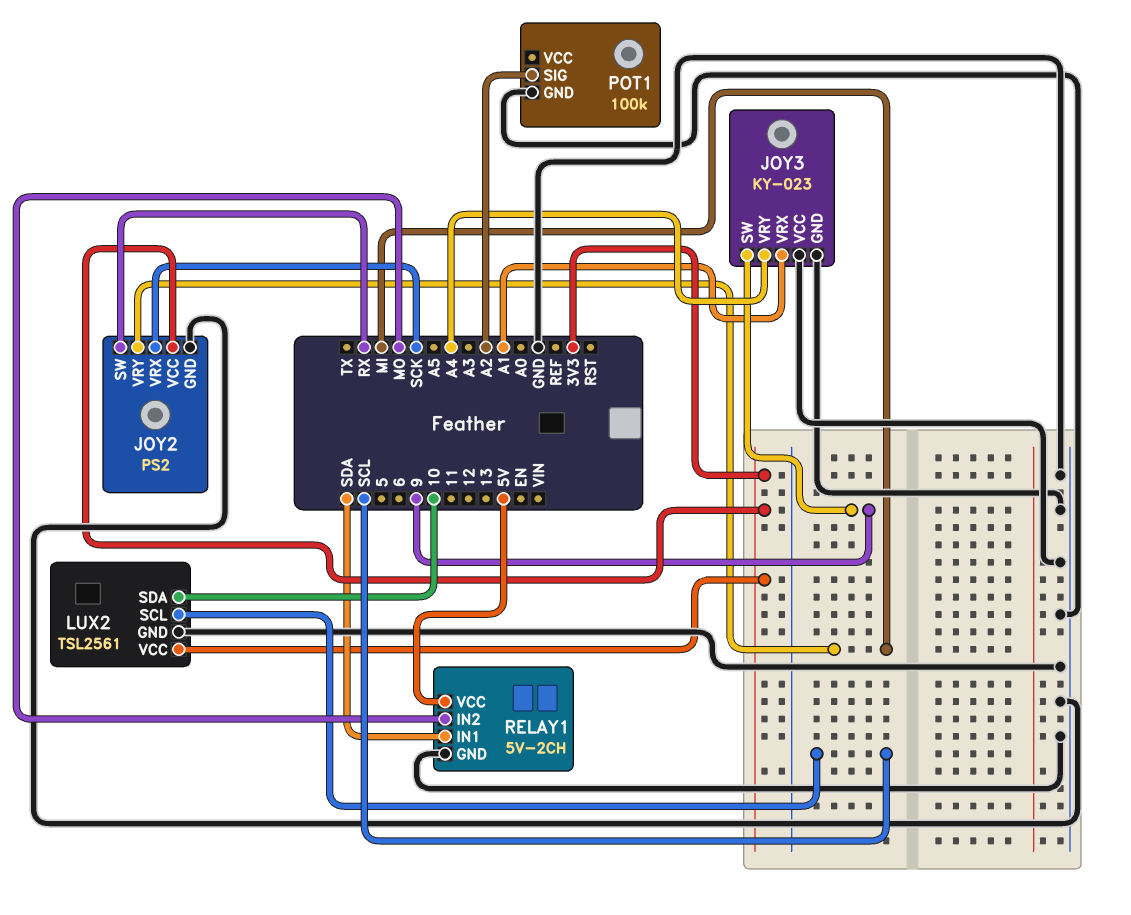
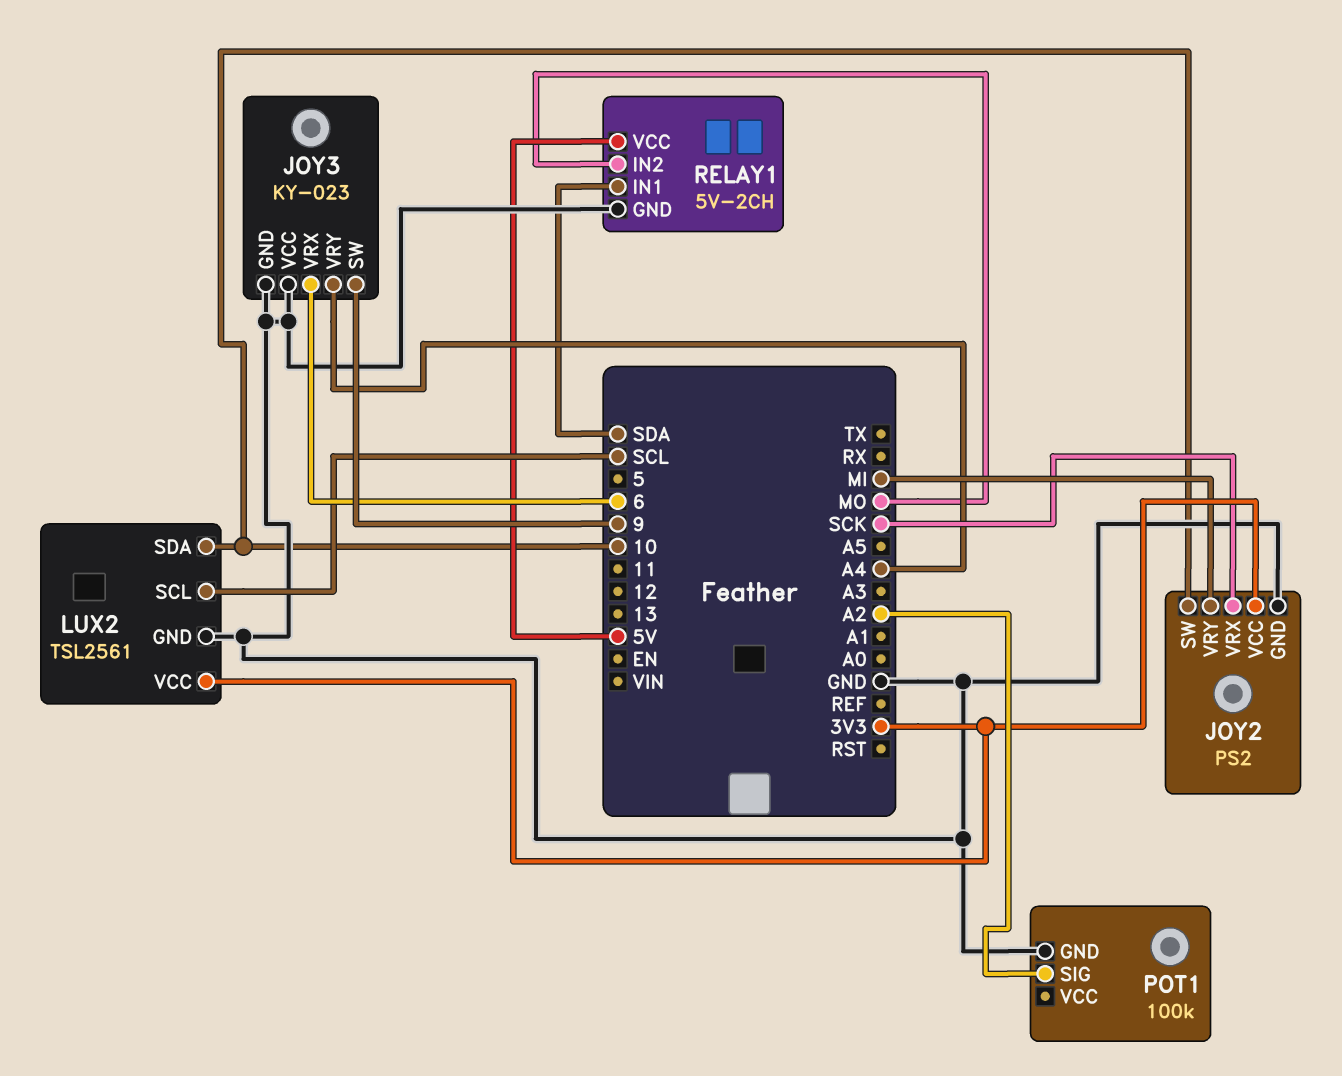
JOY2 pin SW: RX -> 10
JOY3 pin VRX: A1 -> 6

